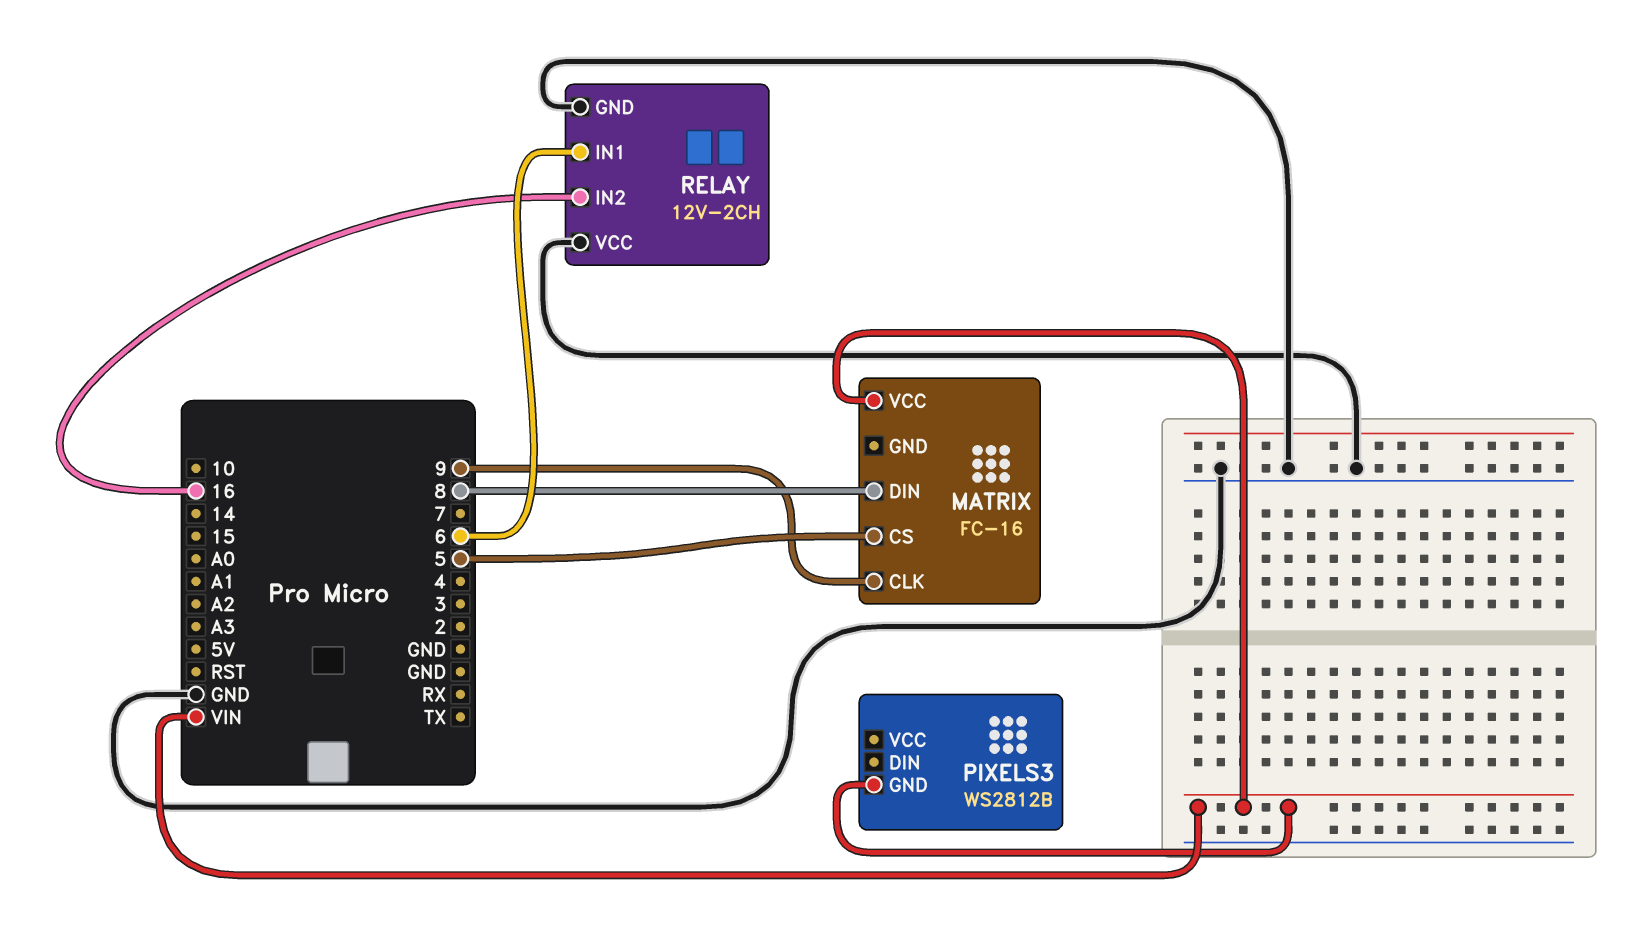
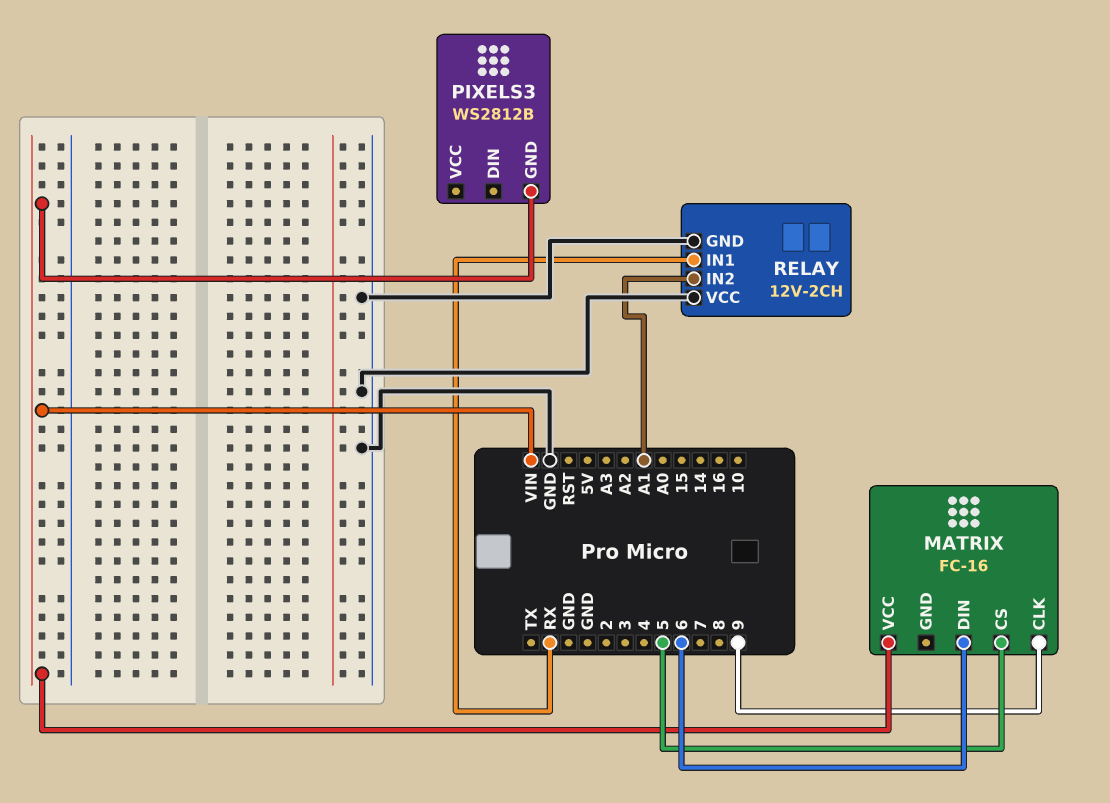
MATRIX pin DIN: 8 -> 6
RELAY pin IN1: 6 -> RX
RELAY pin IN2: 16 -> A1

